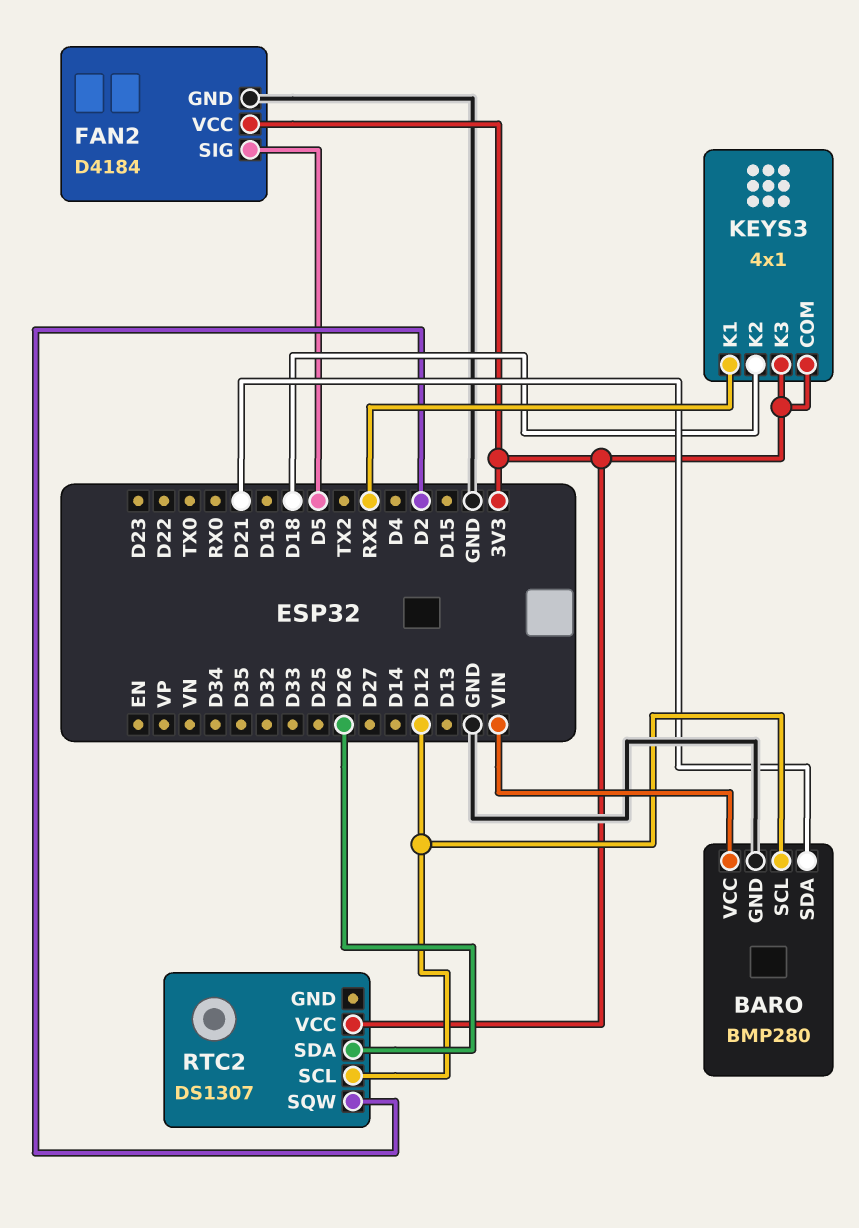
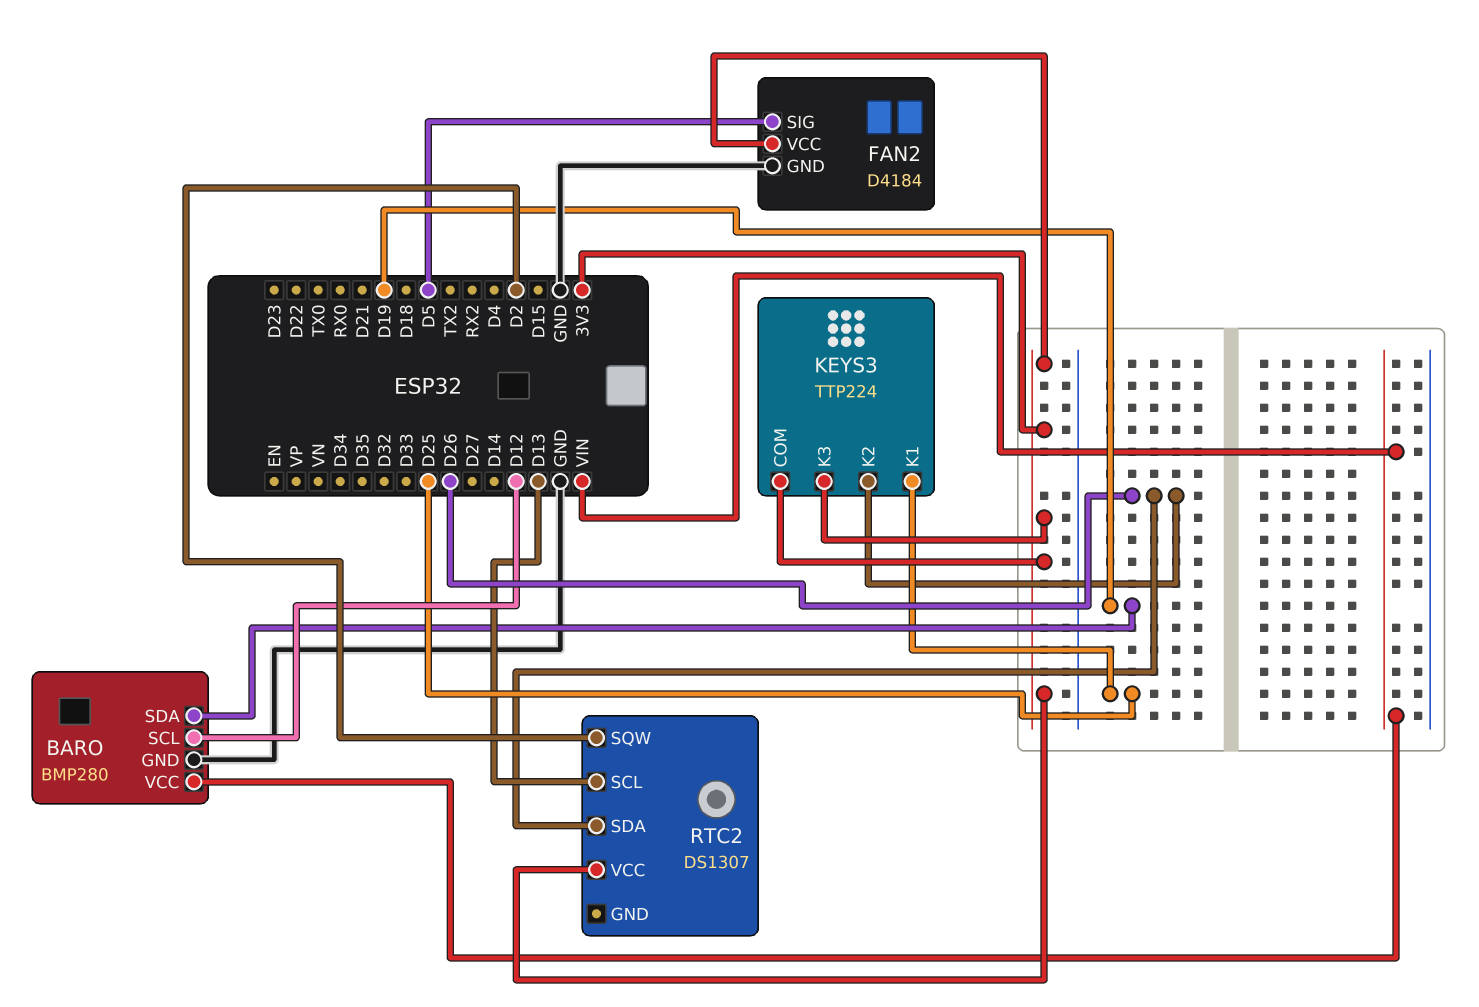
BARO pin SDA: D21 -> D19
KEYS3: 4x1 -> TTP224
KEYS3 pin K1: RX2 -> D25
KEYS3 pin K2: D18 -> D26
RTC2 pin SCL: D12 -> D13

